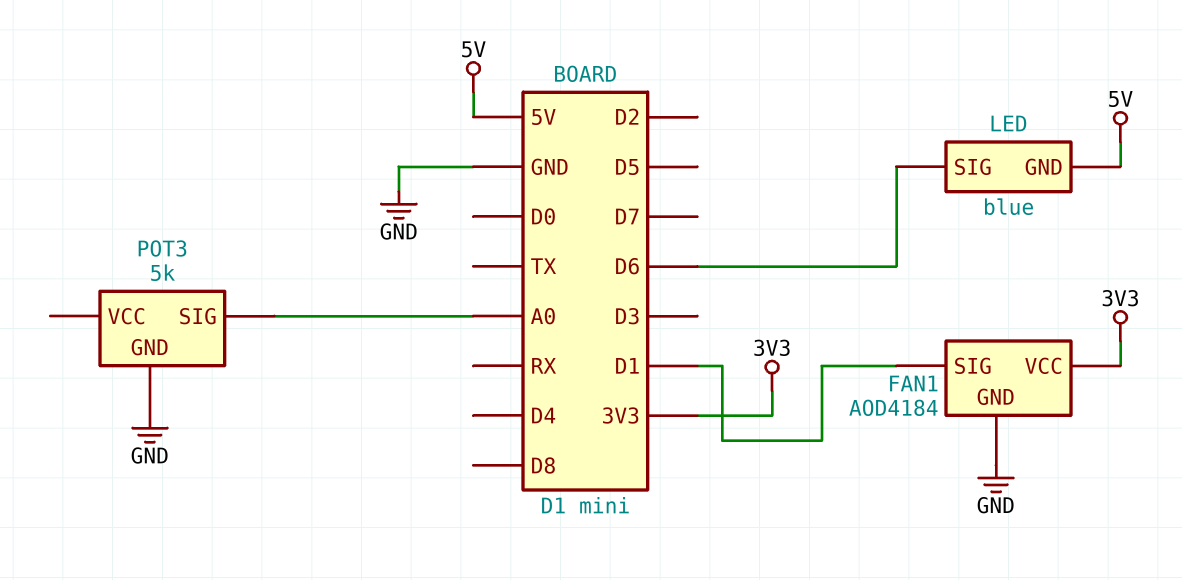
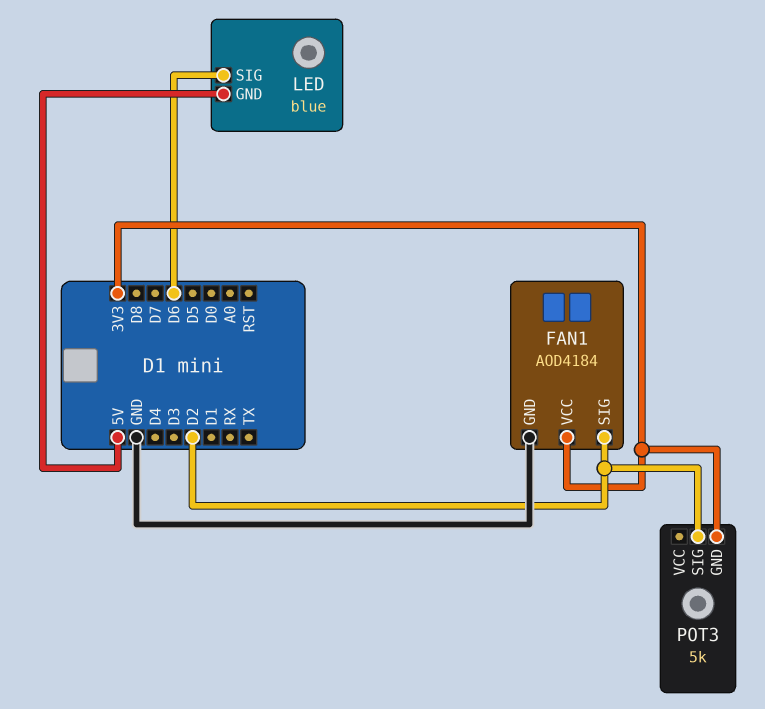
FAN1 pin SIG: D1 -> D2
POT3 pin GND: GND -> 3V3
POT3 pin SIG: A0 -> D2

